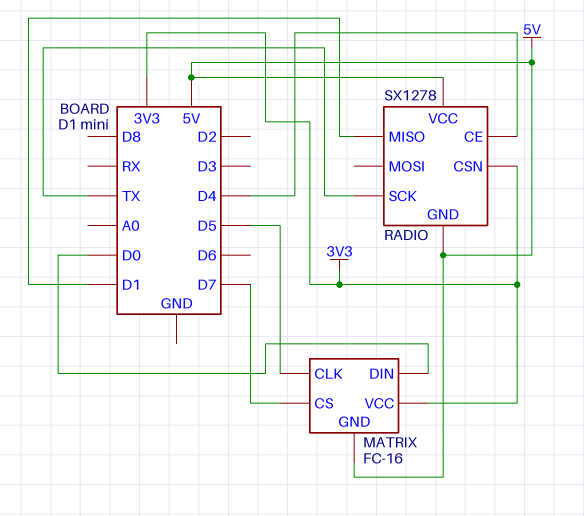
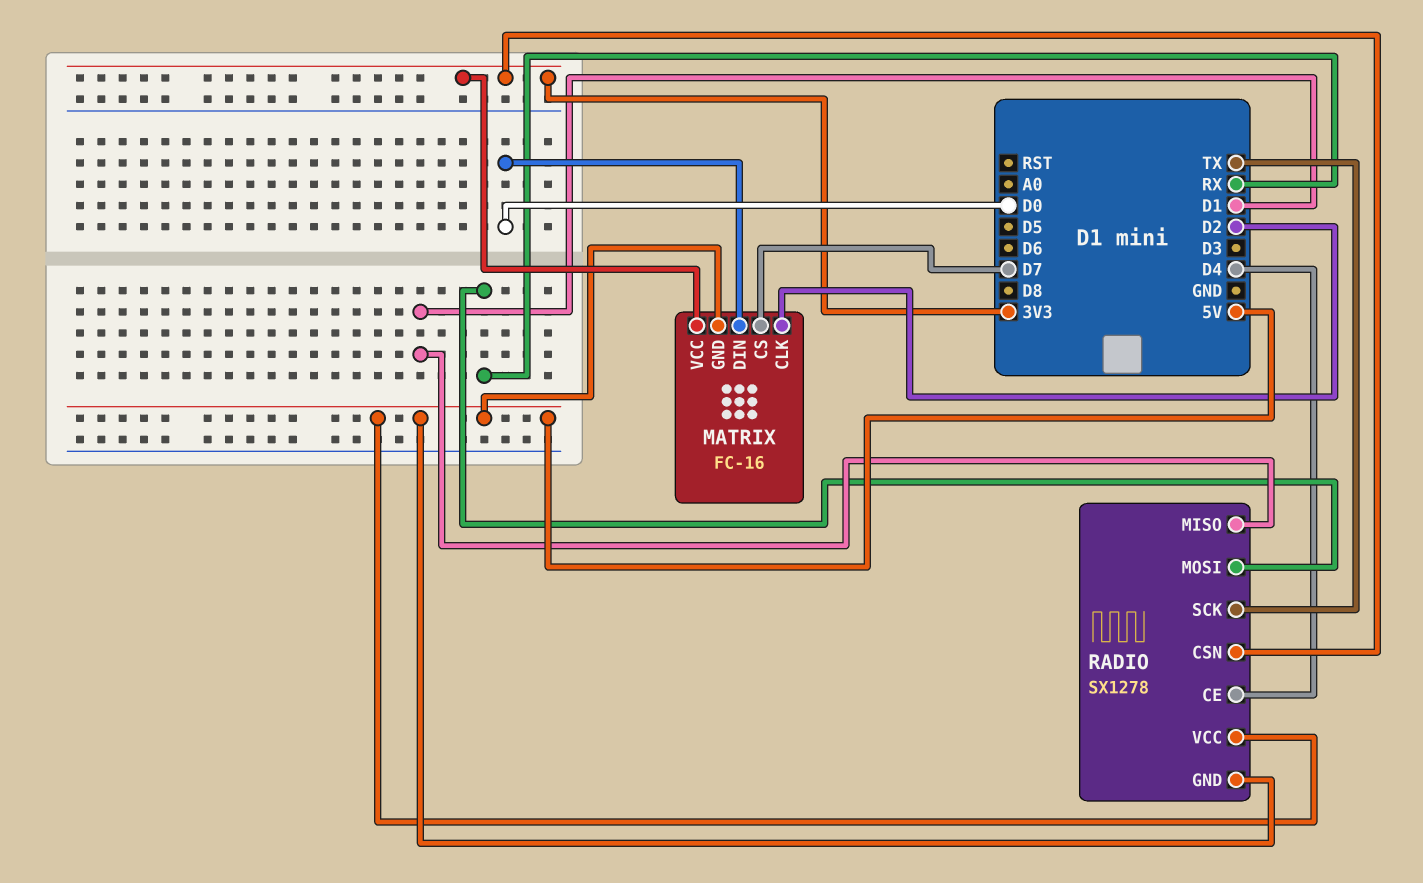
MATRIX pin CLK: D5 -> D2
RADIO pin MOSI: none -> RX

